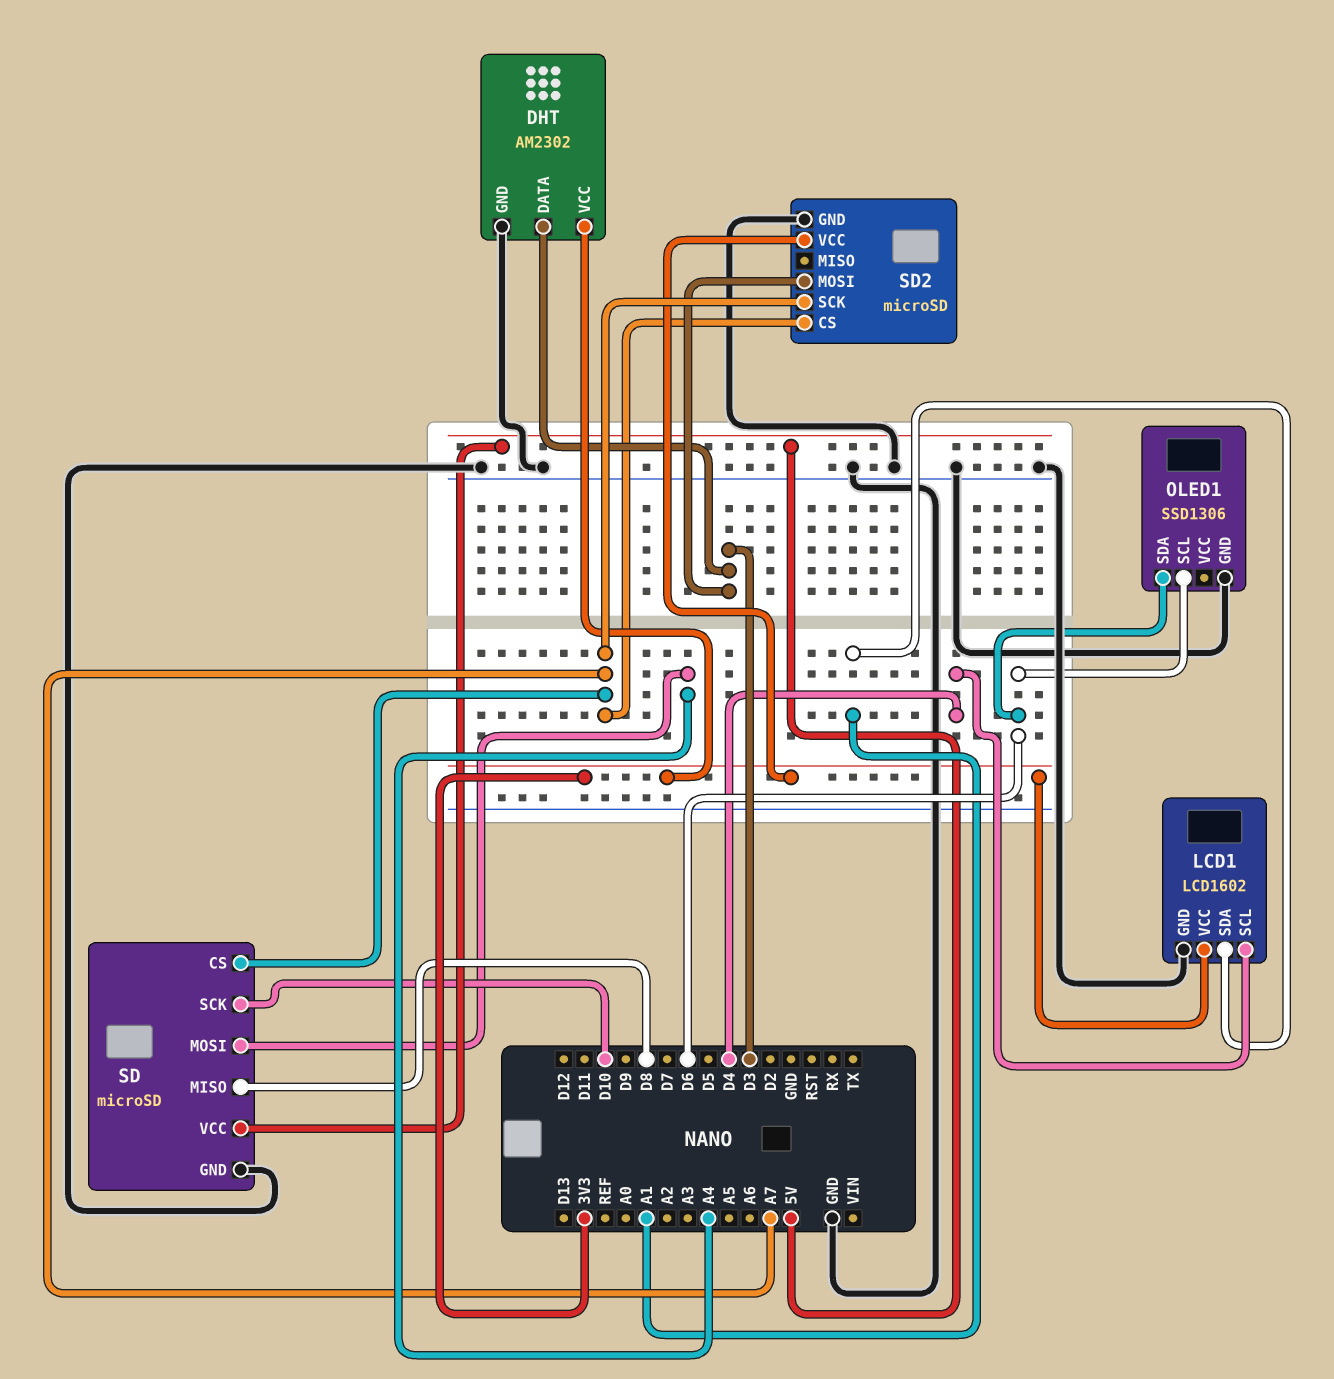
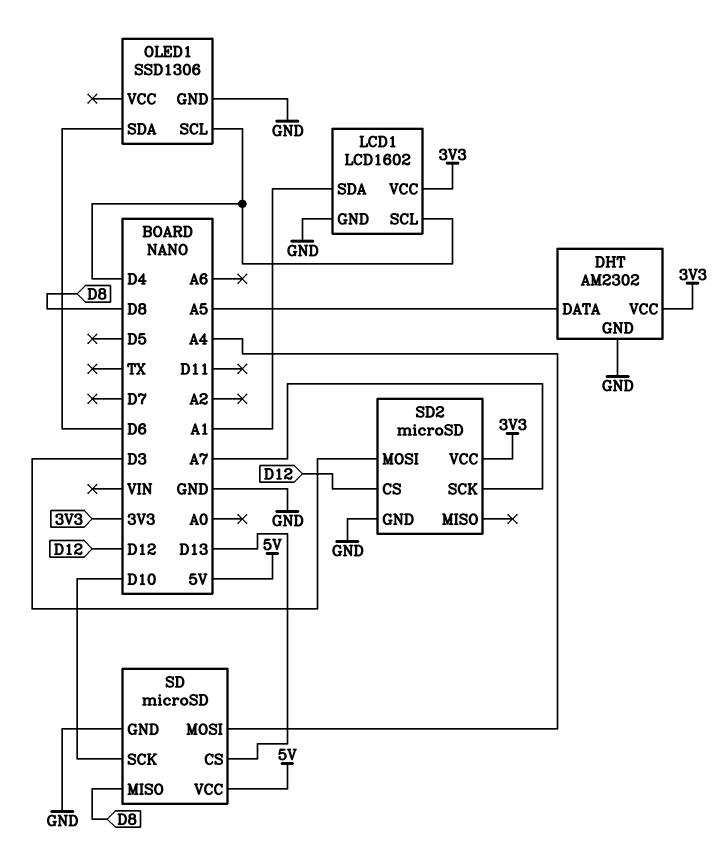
DHT pin DATA: D3 -> A5
OLED1 pin SCL: D6 -> D4
SD pin CS: A7 -> D13
SD2 pin CS: A7 -> D12

